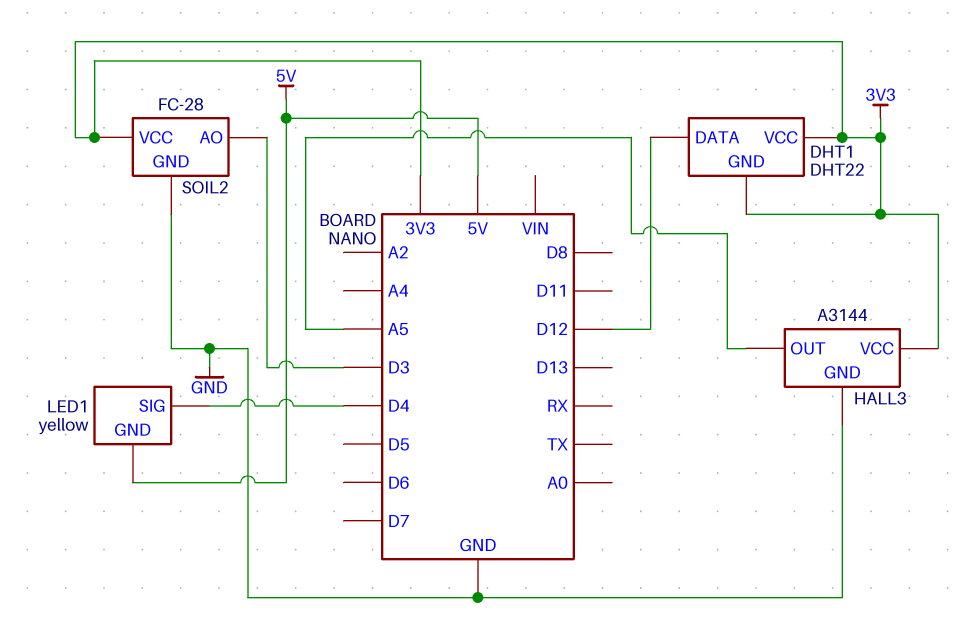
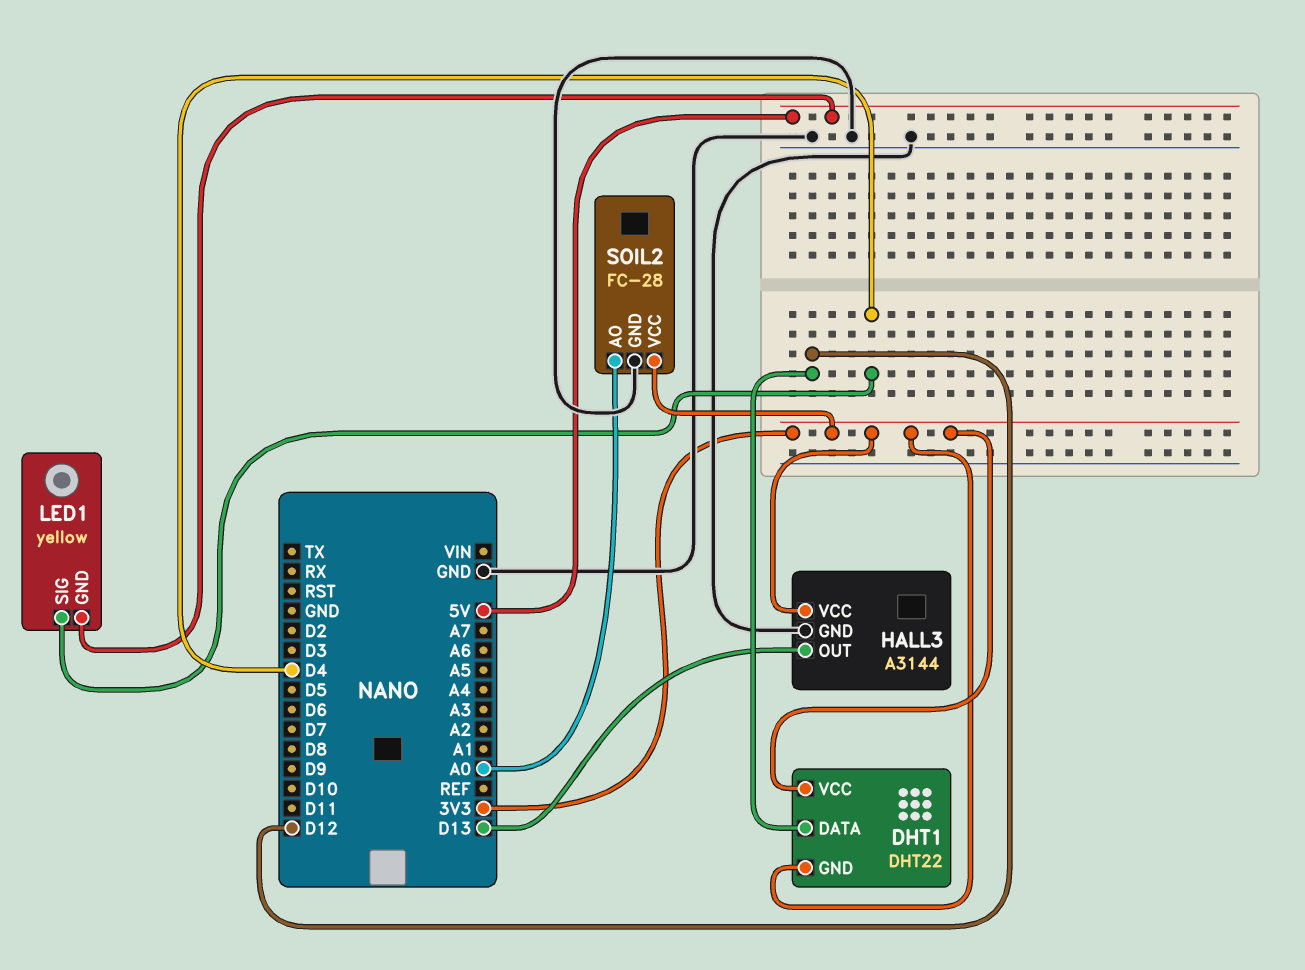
HALL3 pin OUT: A5 -> D13
SOIL2 pin AO: D3 -> A0

